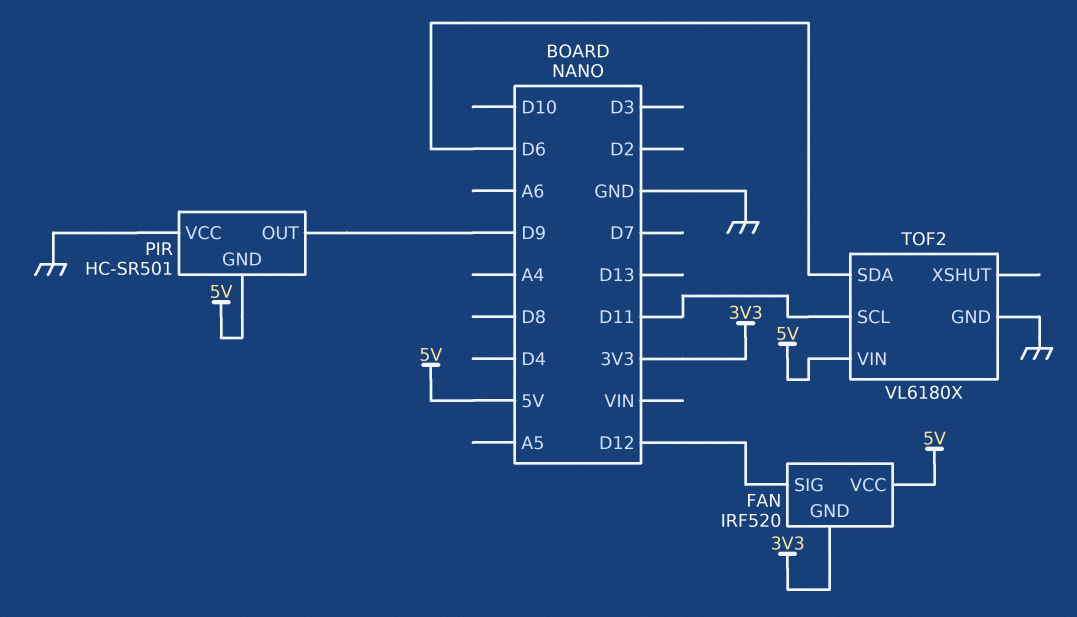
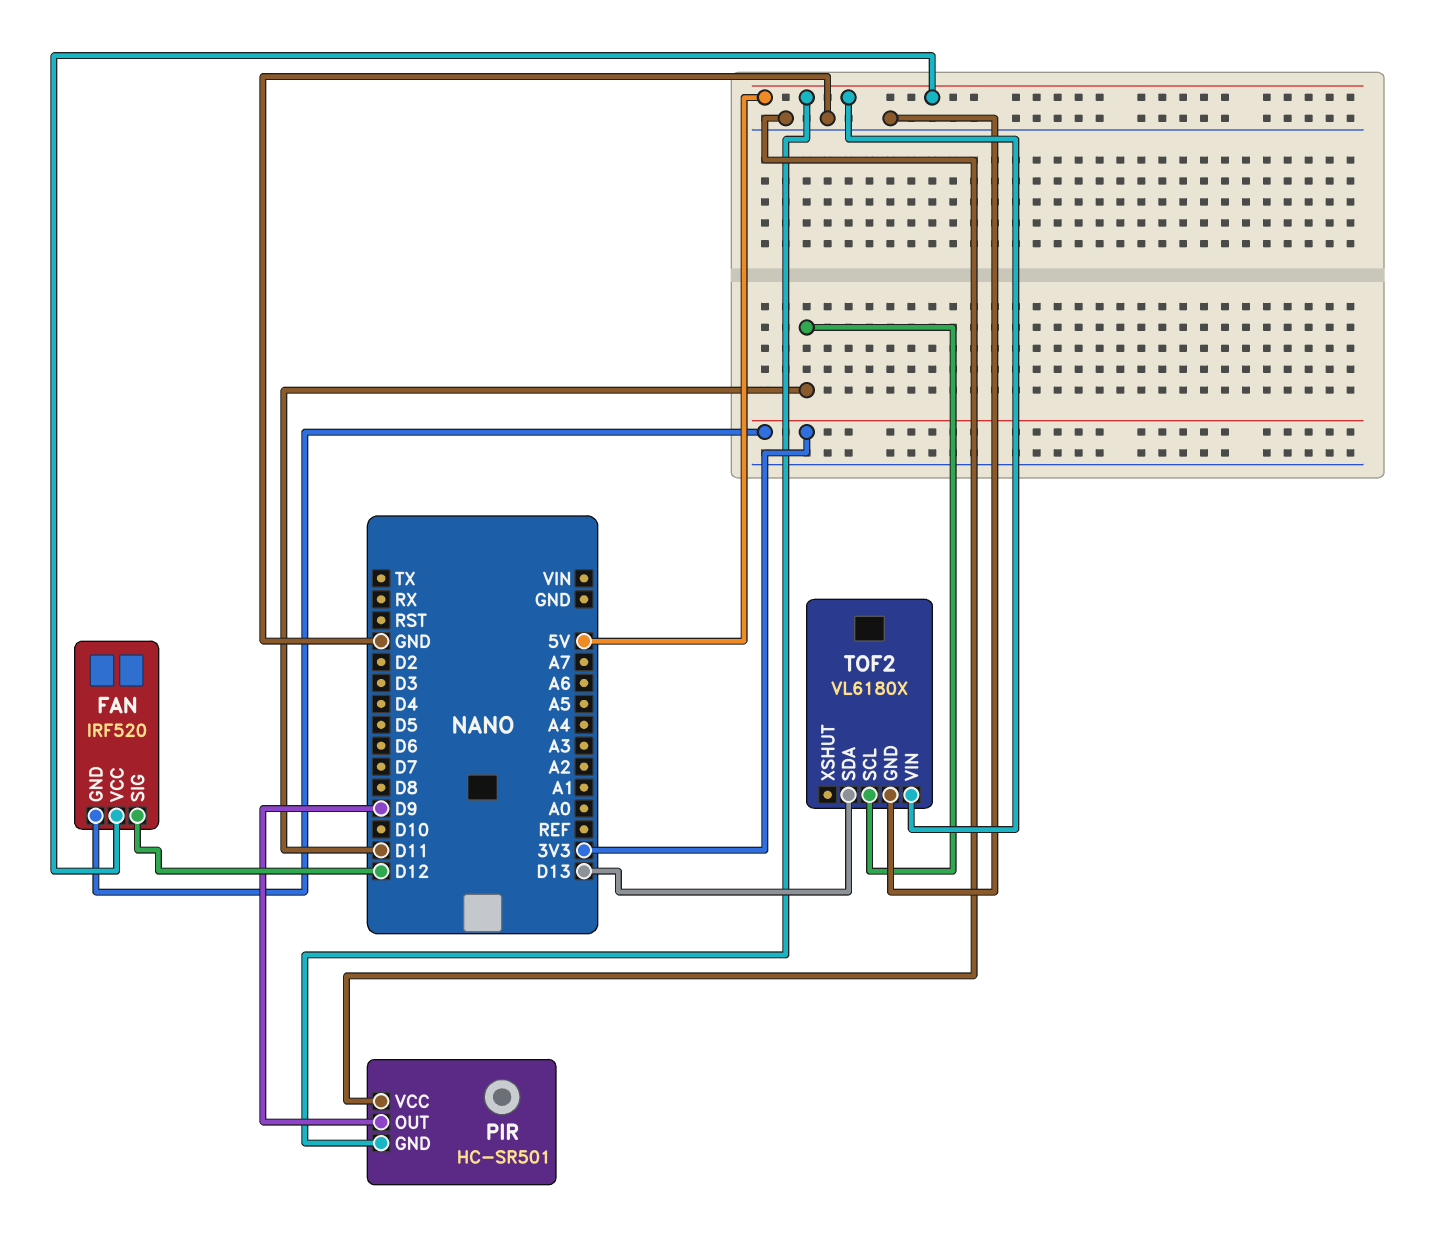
TOF2 pin SDA: D6 -> D13

